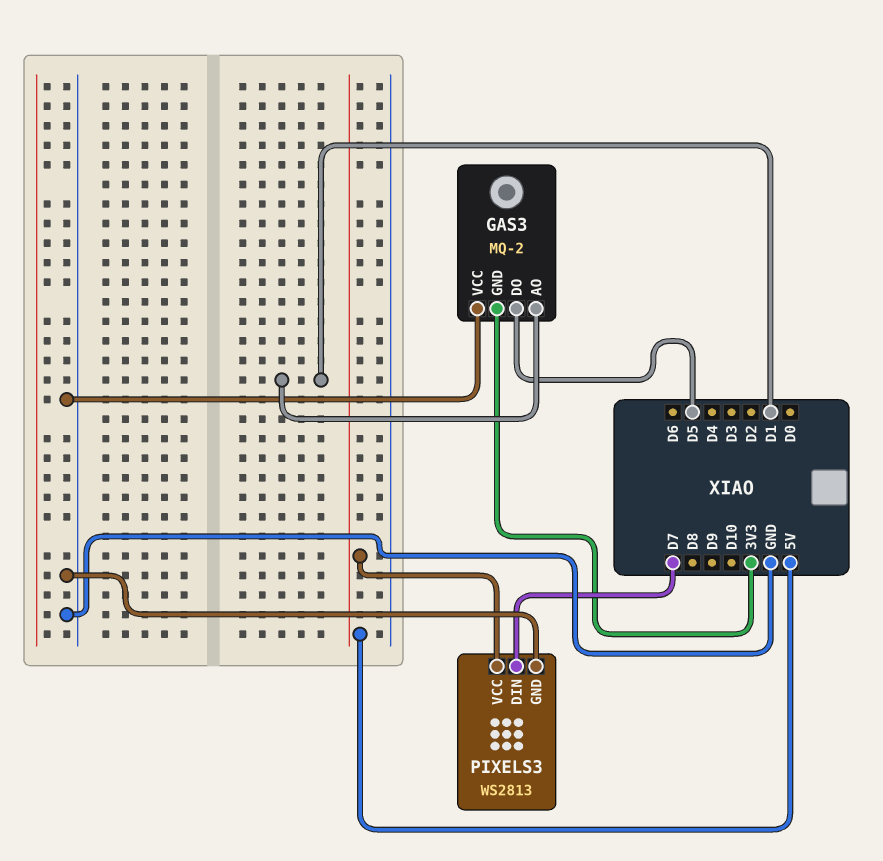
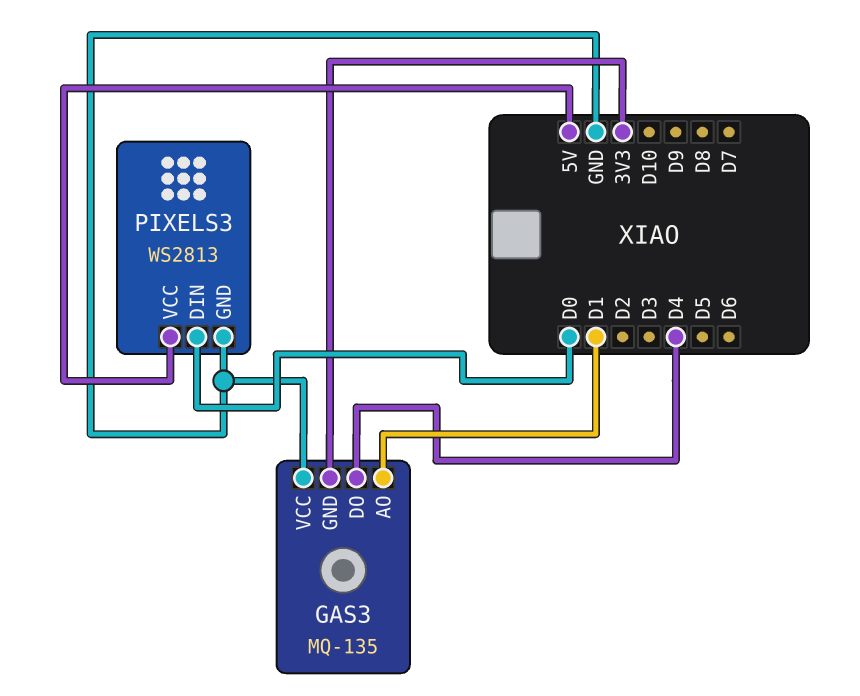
GAS3: MQ-2 -> MQ-135
GAS3 pin DO: D5 -> D4
PIXELS3 pin DIN: D7 -> D0

